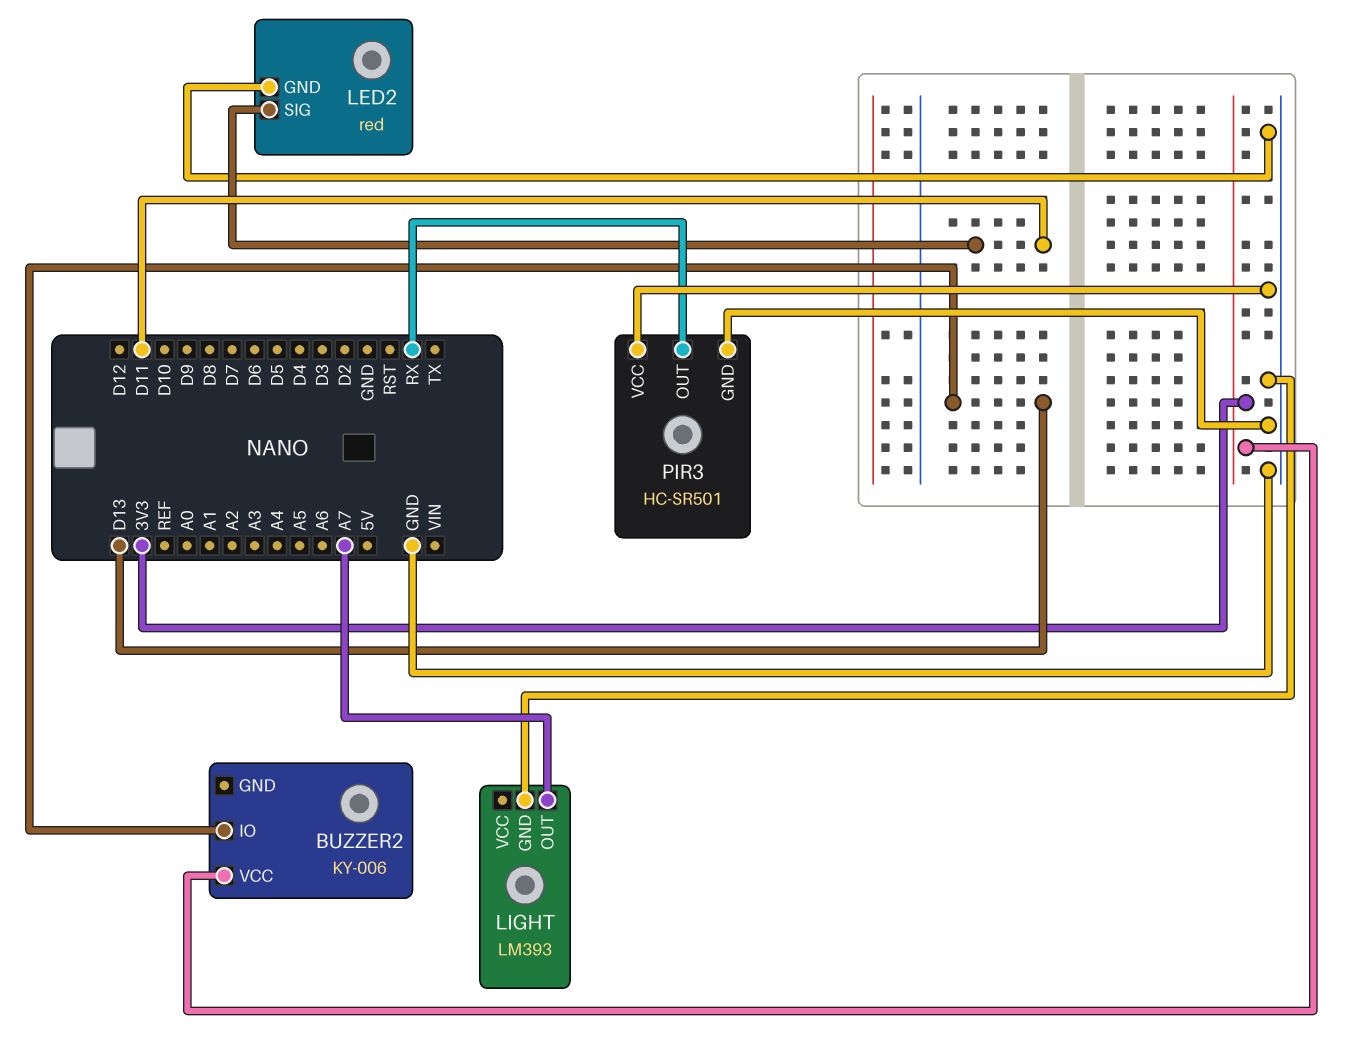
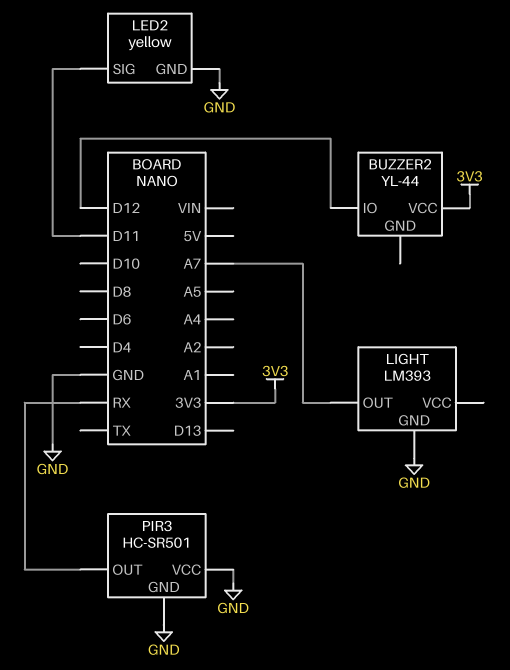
BUZZER2: KY-006 -> YL-44
BUZZER2 pin IO: D13 -> D12
LED2: red -> yellow

